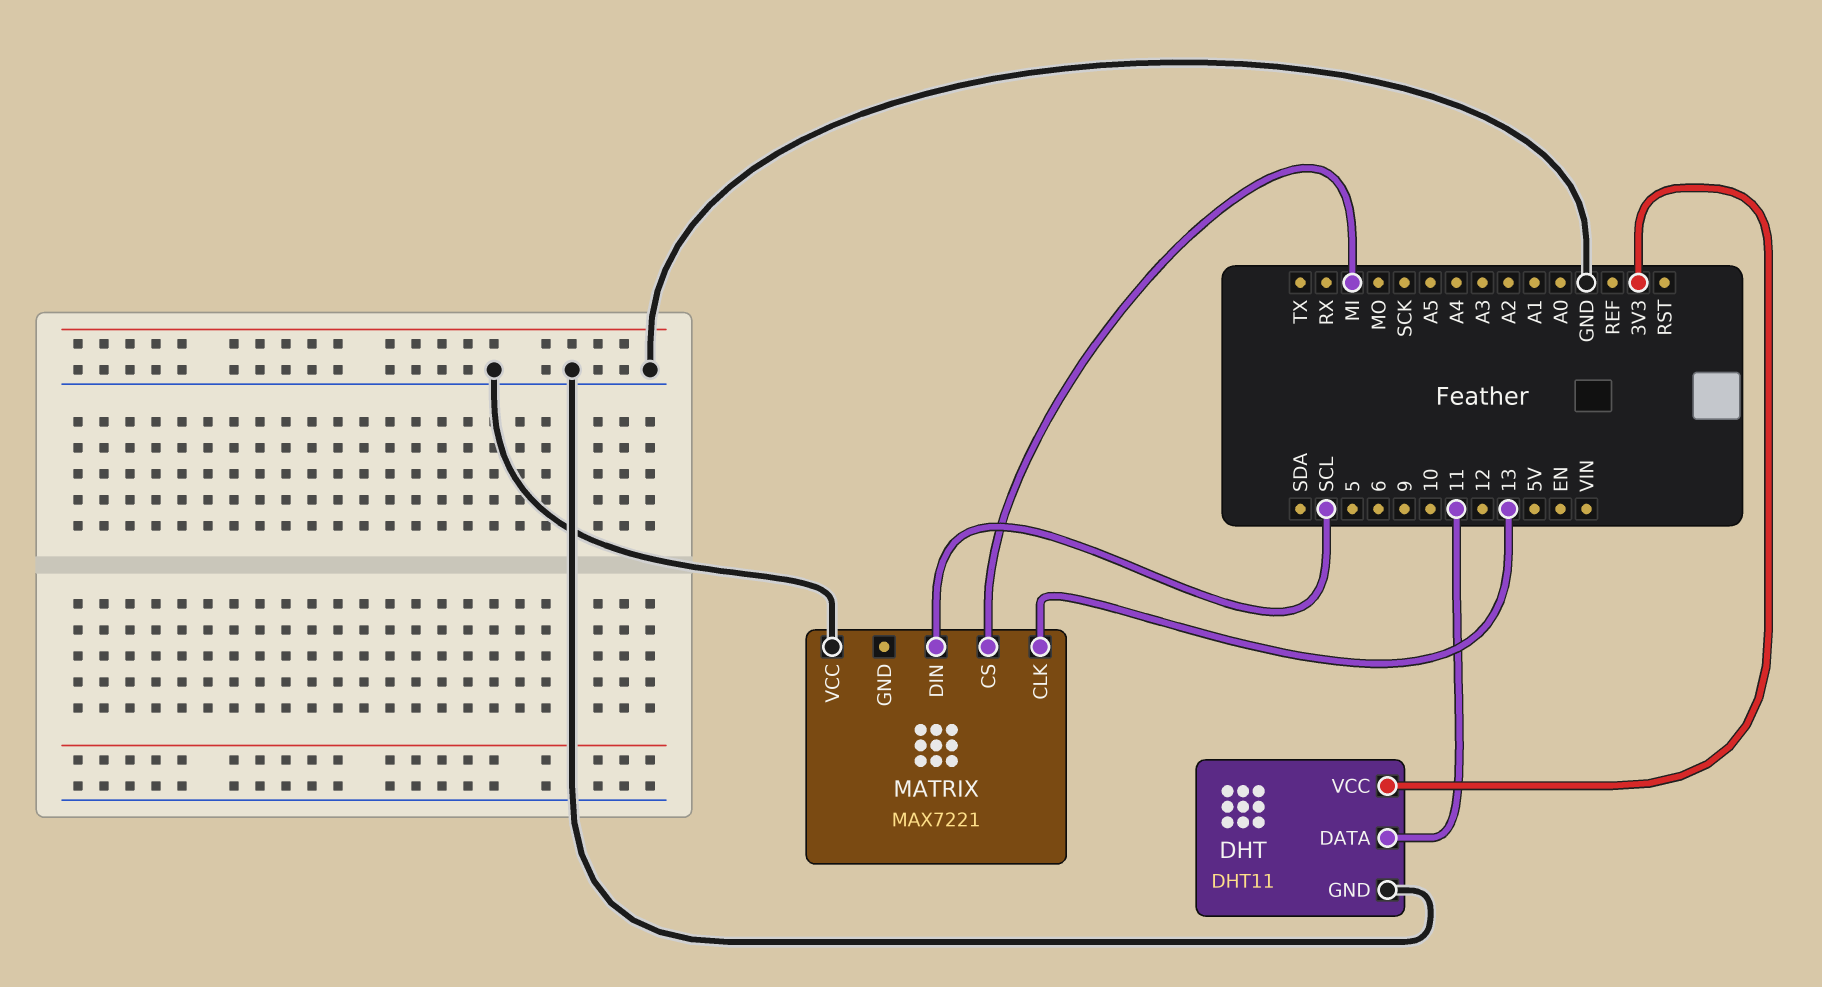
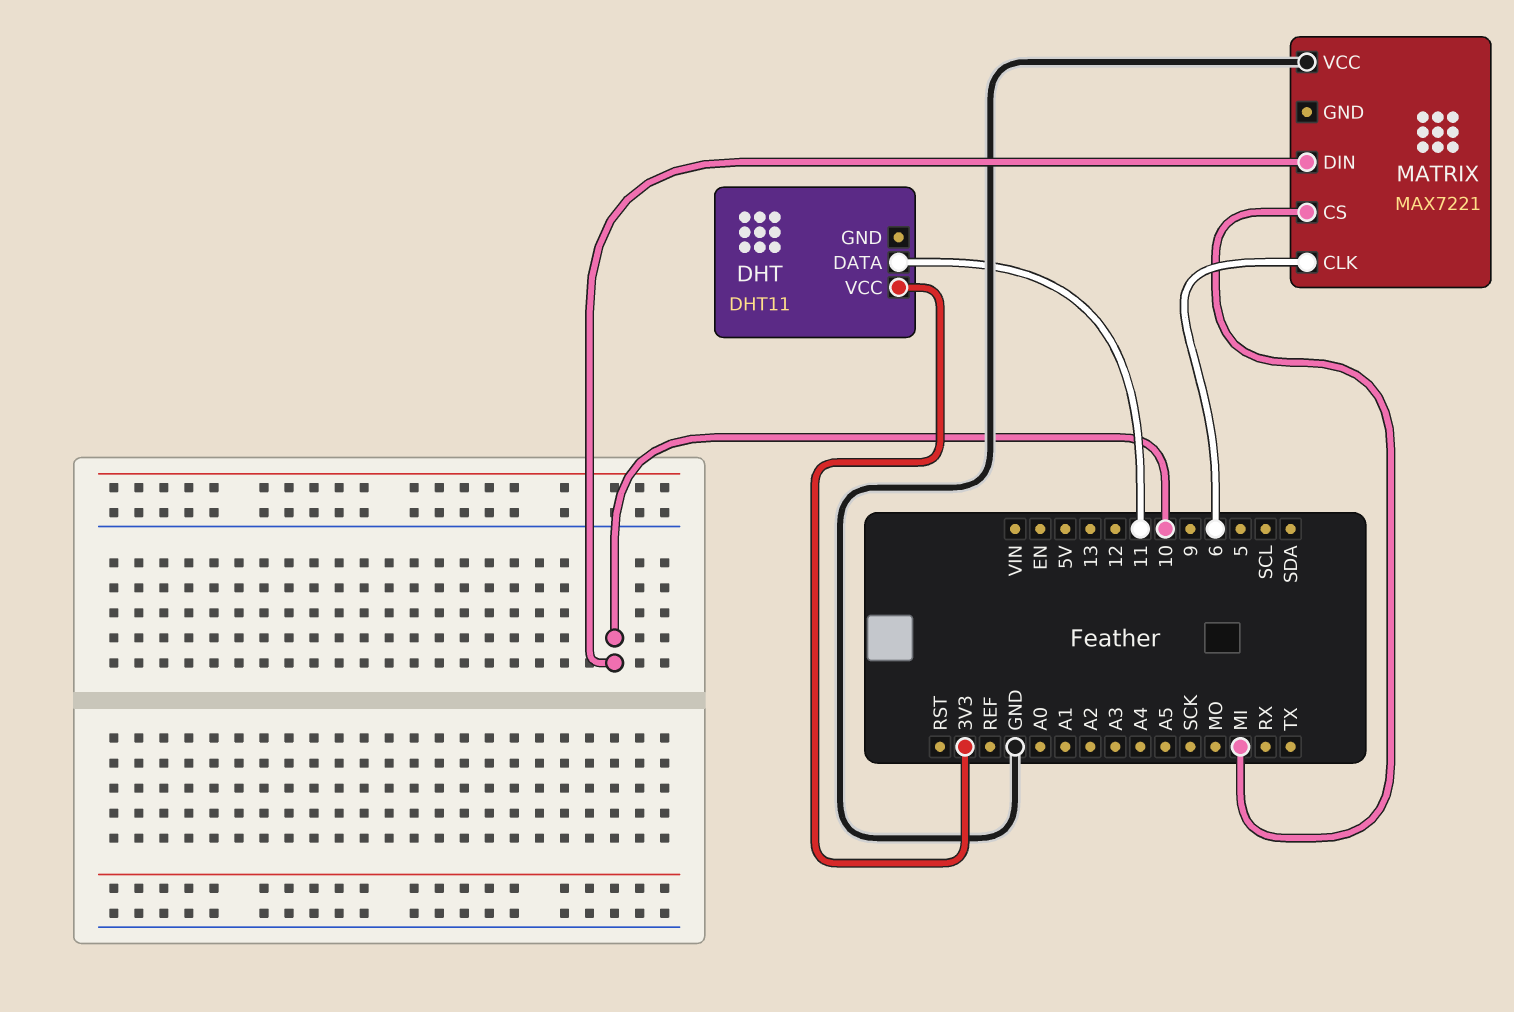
DHT pin GND: GND -> none
MATRIX pin CLK: 13 -> 6
MATRIX pin DIN: SCL -> 10

